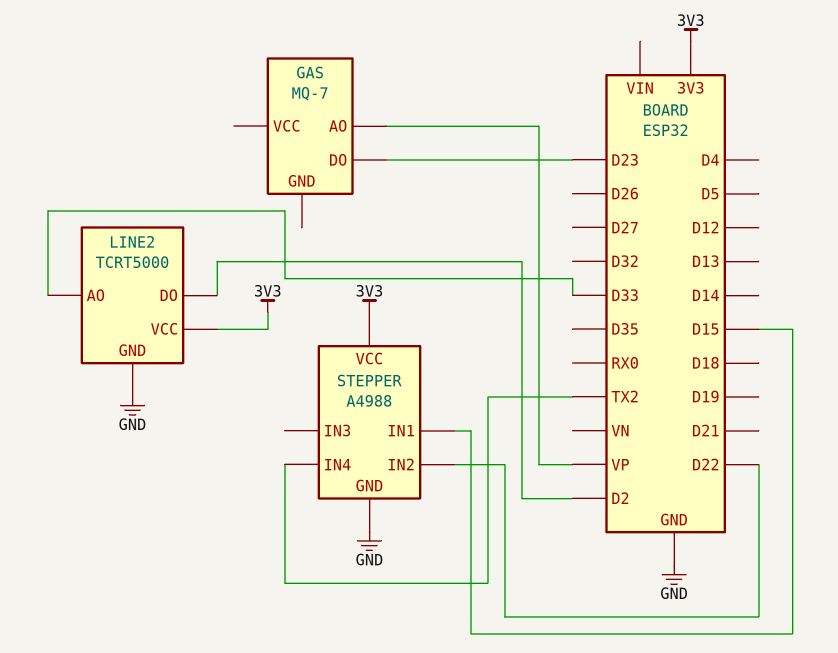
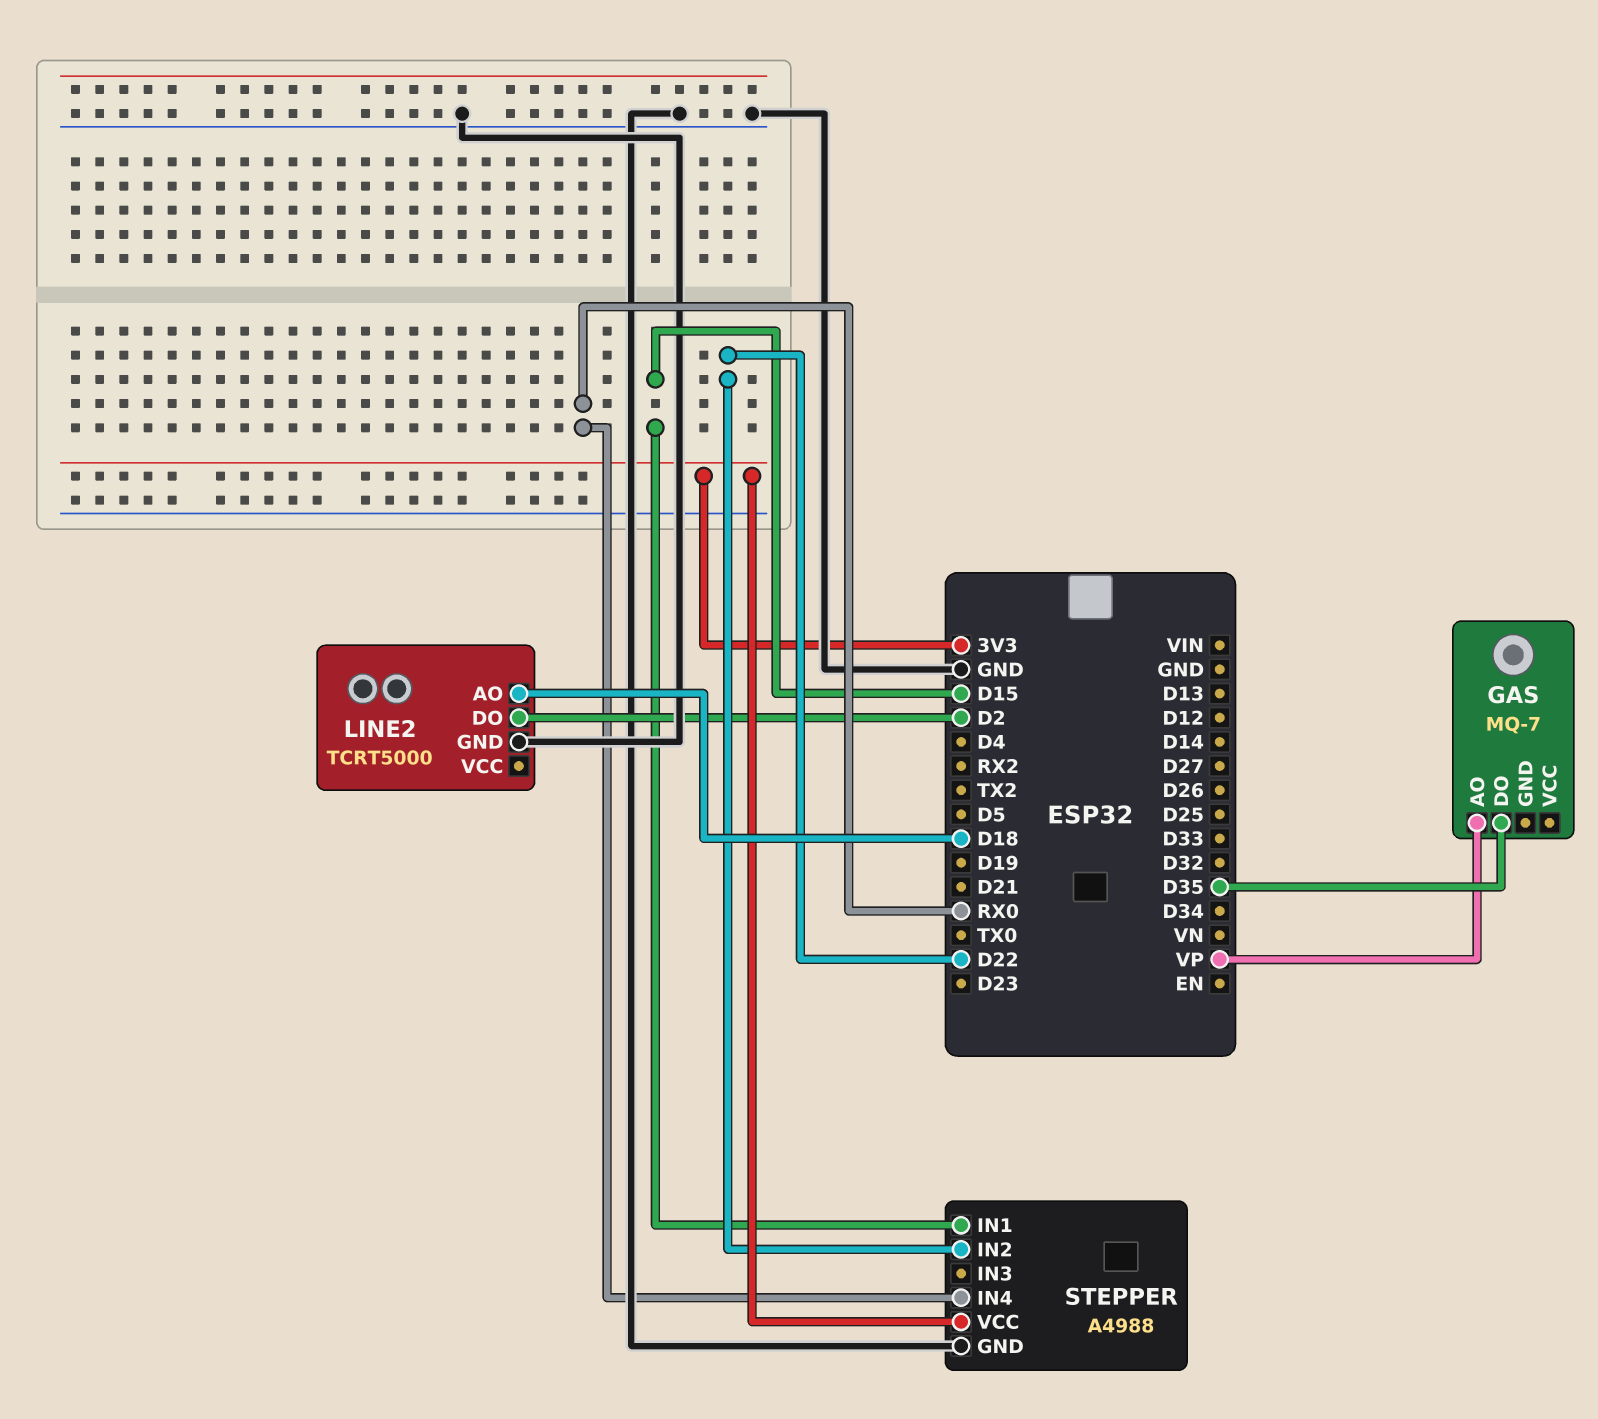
GAS pin DO: D23 -> D35
LINE2 pin AO: D33 -> D18
LINE2 pin VCC: 3V3 -> none
STEPPER pin IN4: TX2 -> RX0

